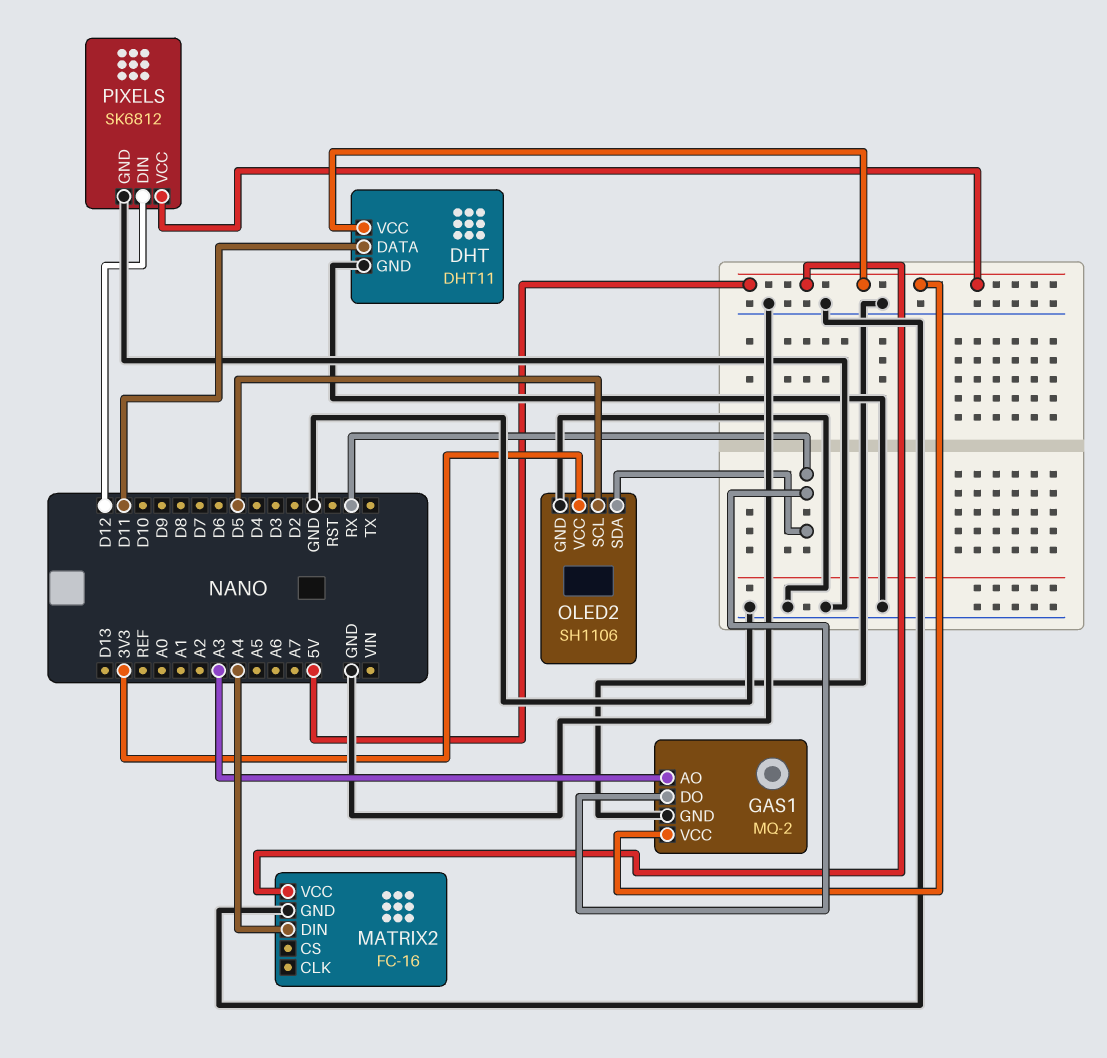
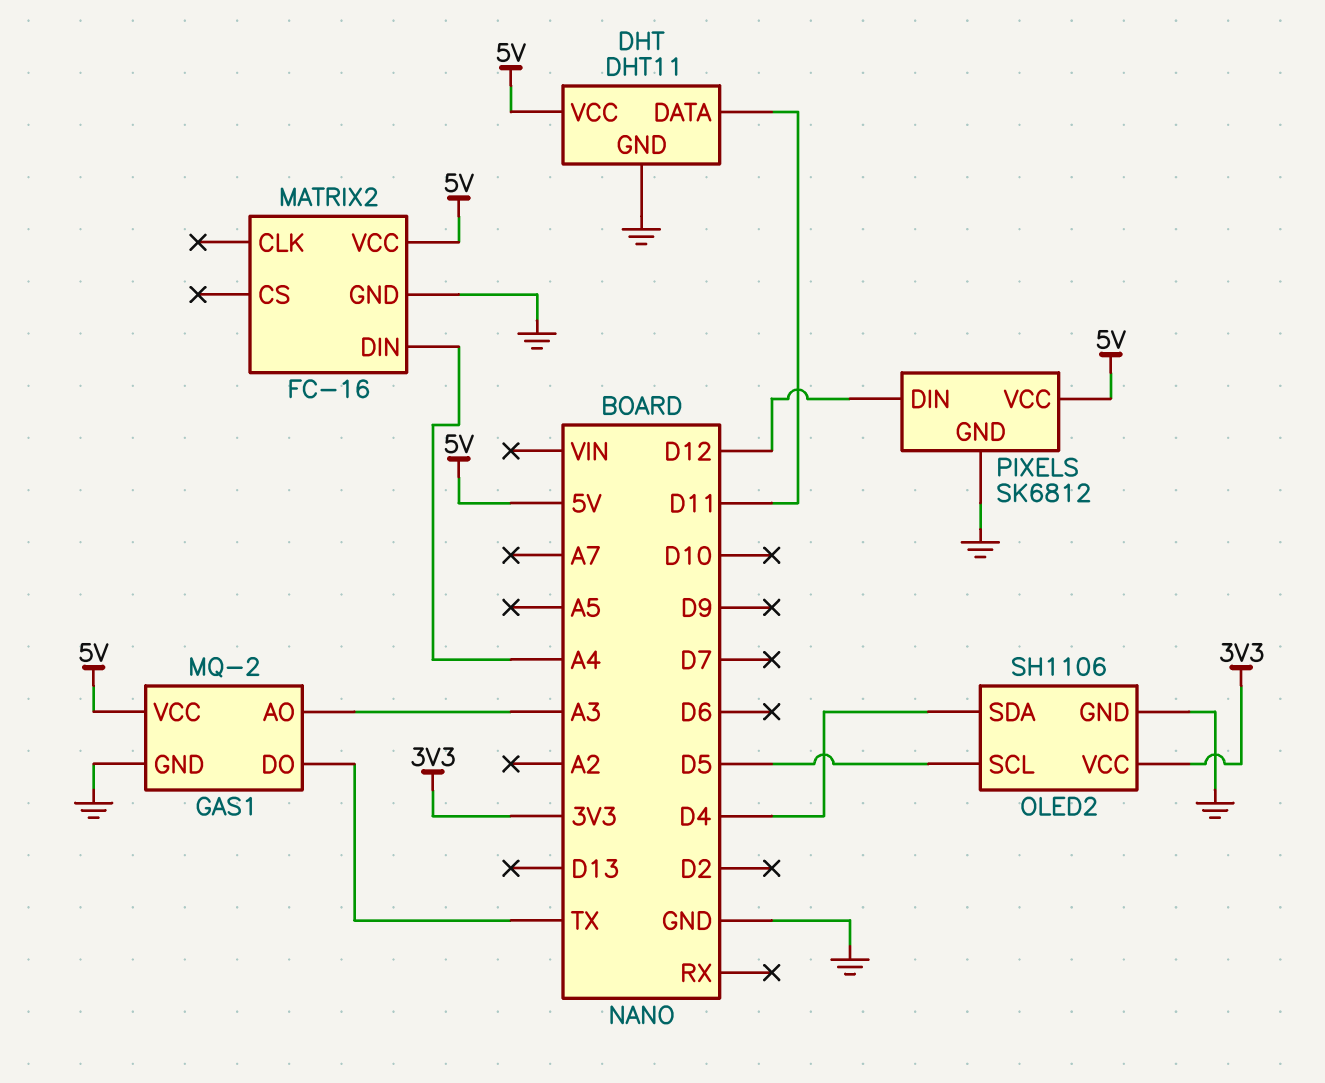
GAS1 pin DO: RX -> TX
OLED2 pin SDA: RX -> D4

